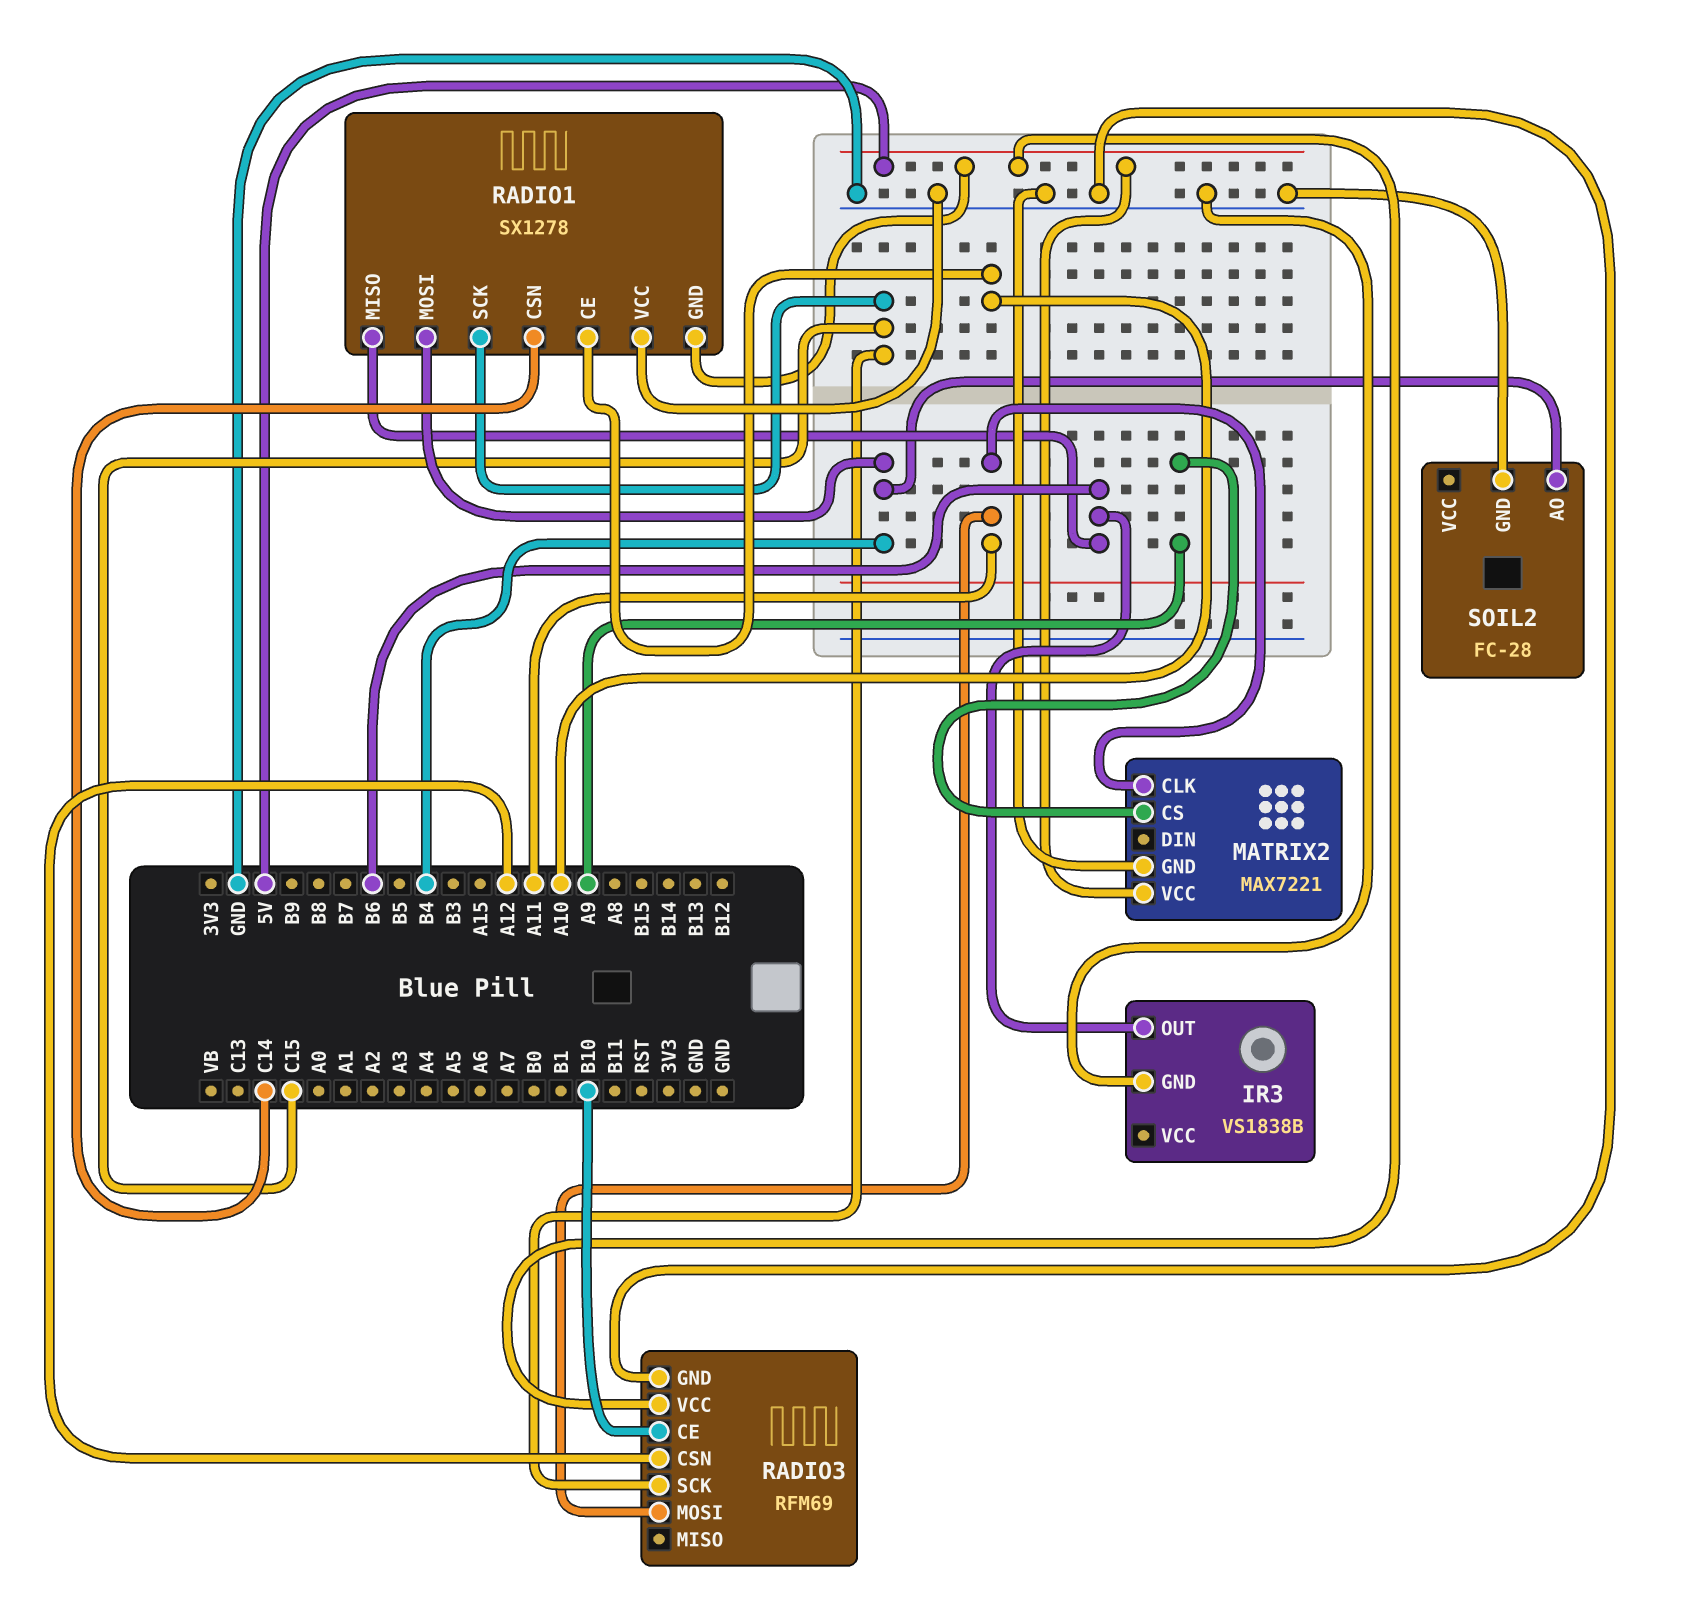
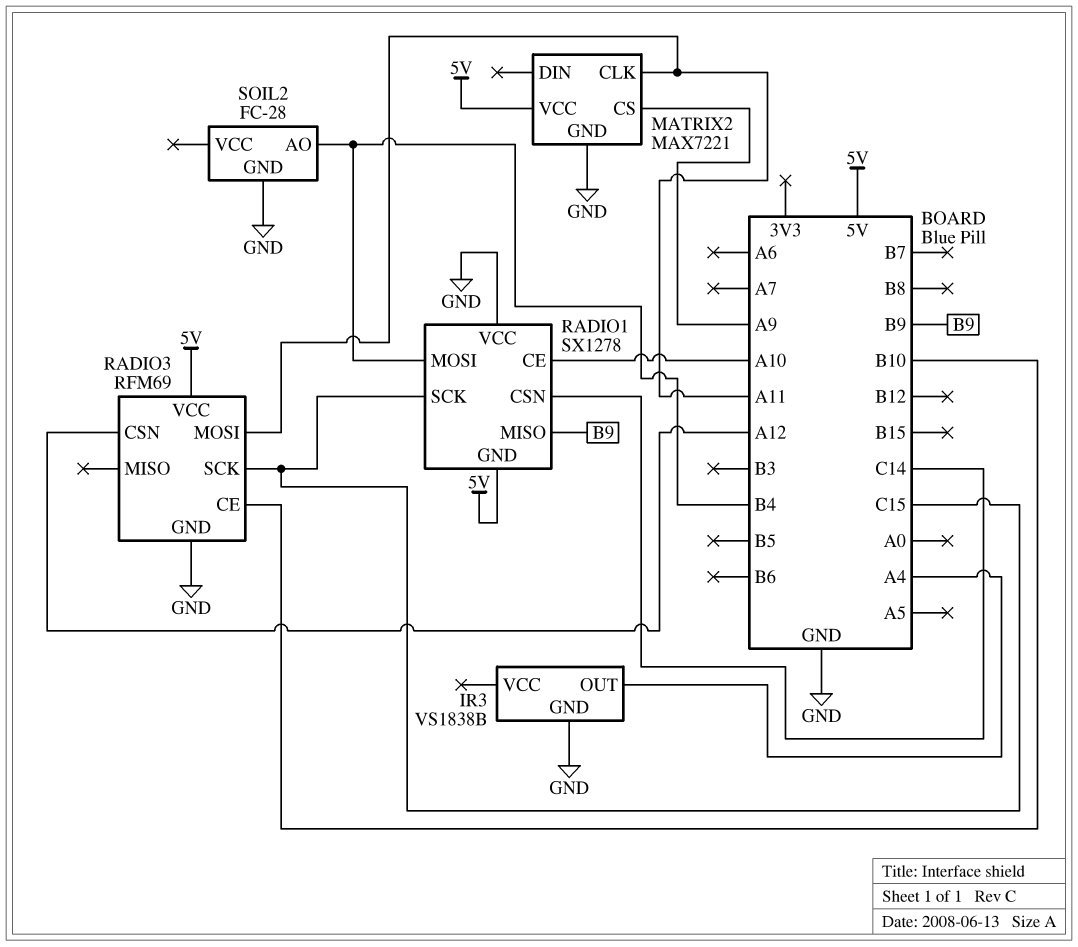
IR3 pin OUT: B6 -> A4
RADIO1 pin MISO: B6 -> B9

